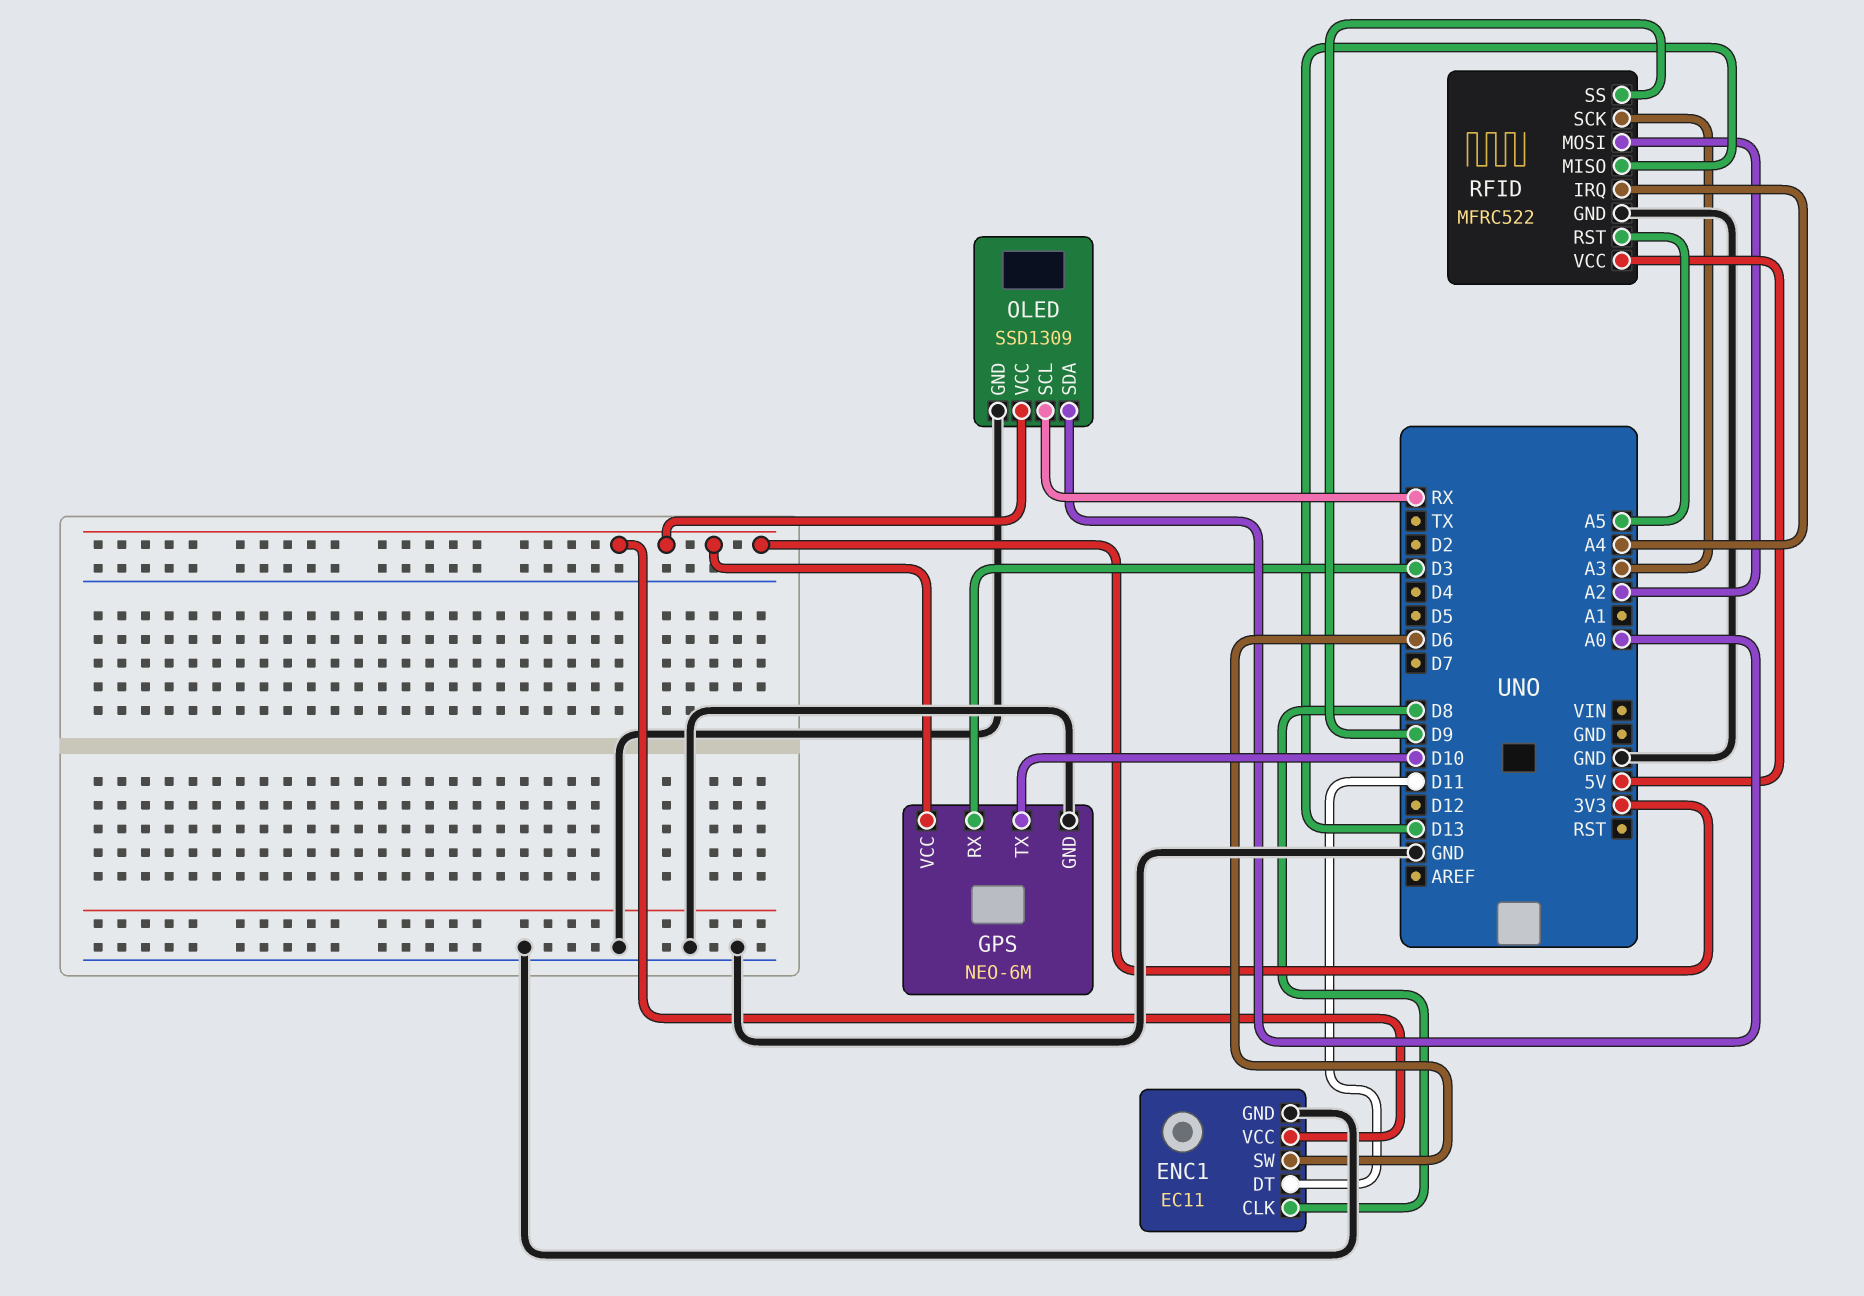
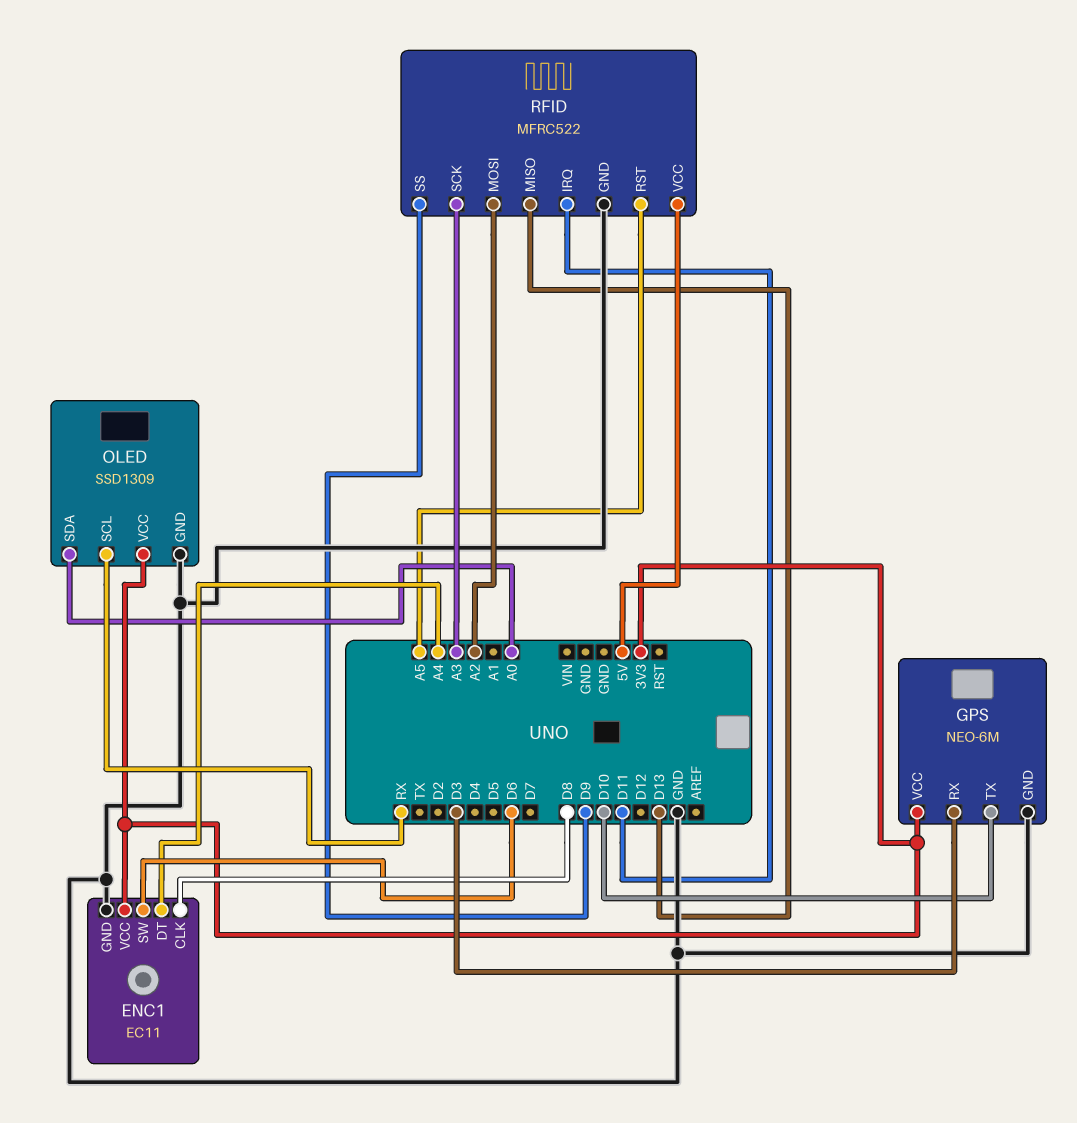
ENC1 pin DT: D11 -> A4
RFID pin IRQ: A4 -> D11

